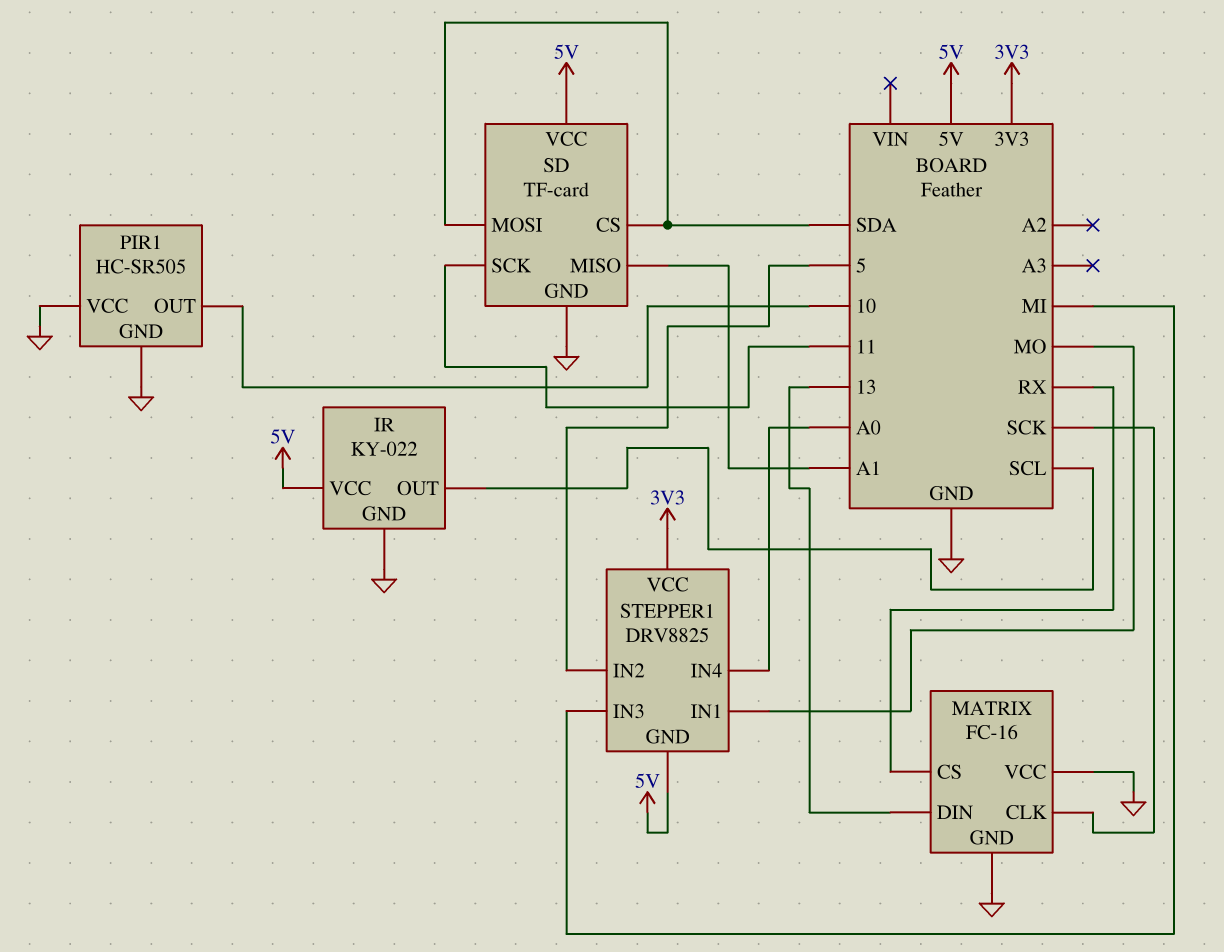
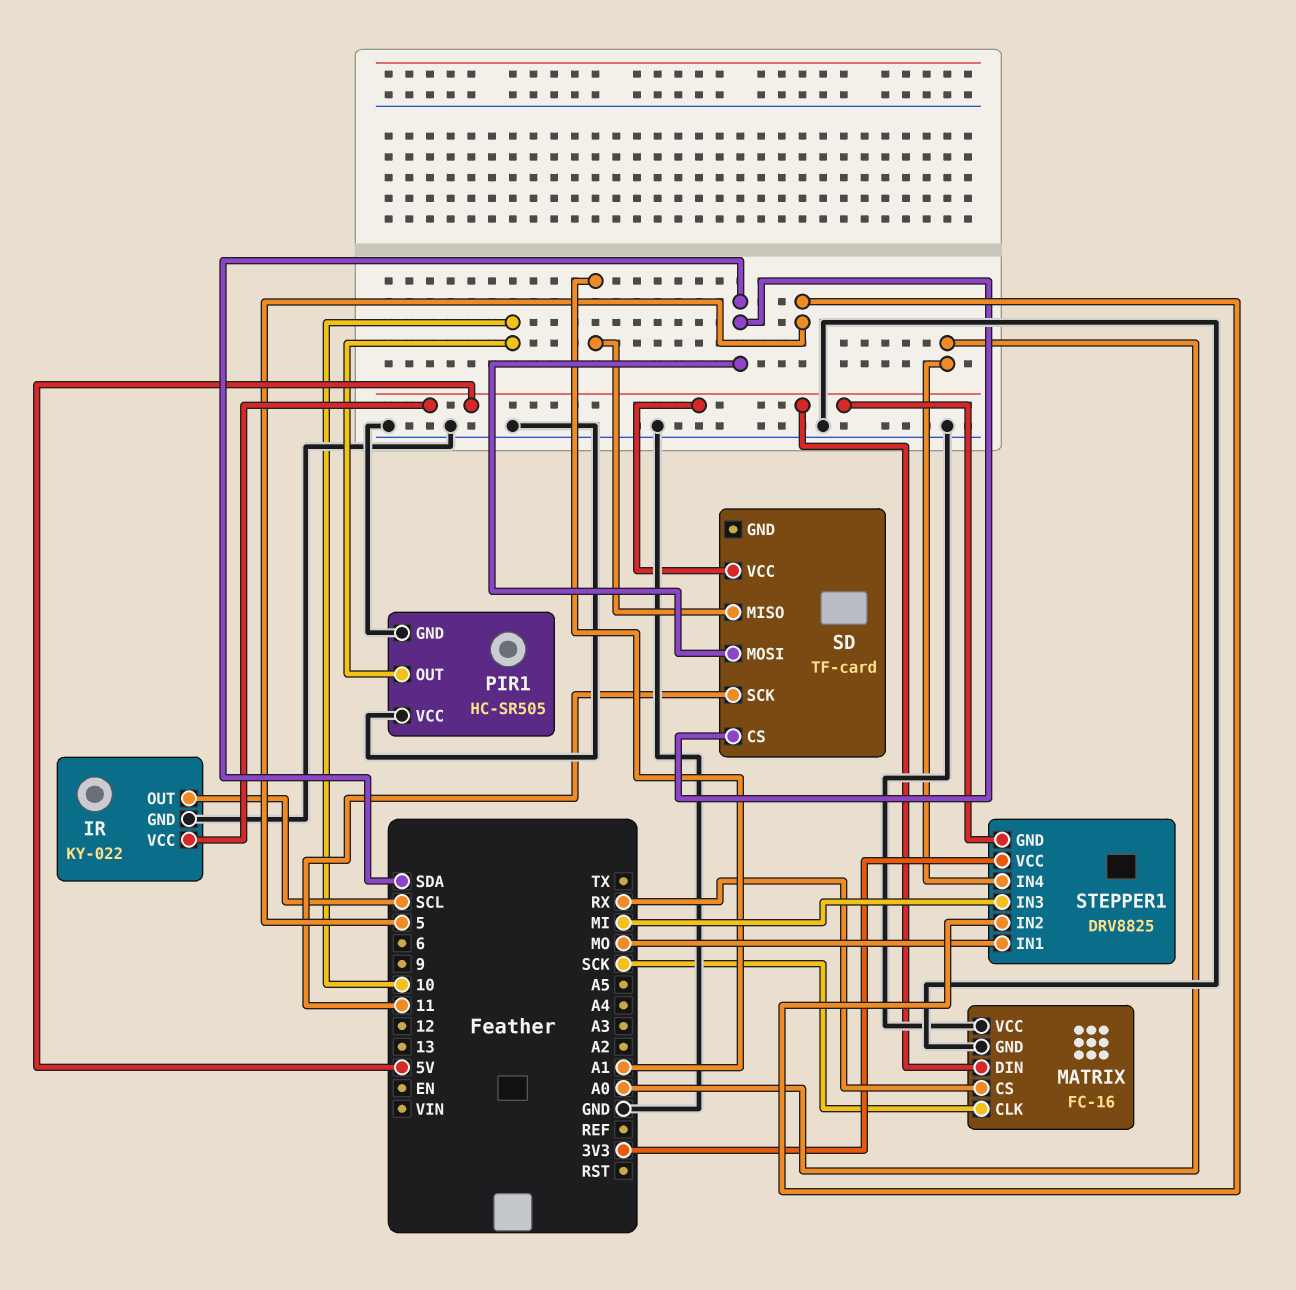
MATRIX pin DIN: 13 -> 5V
SD pin GND: GND -> none

